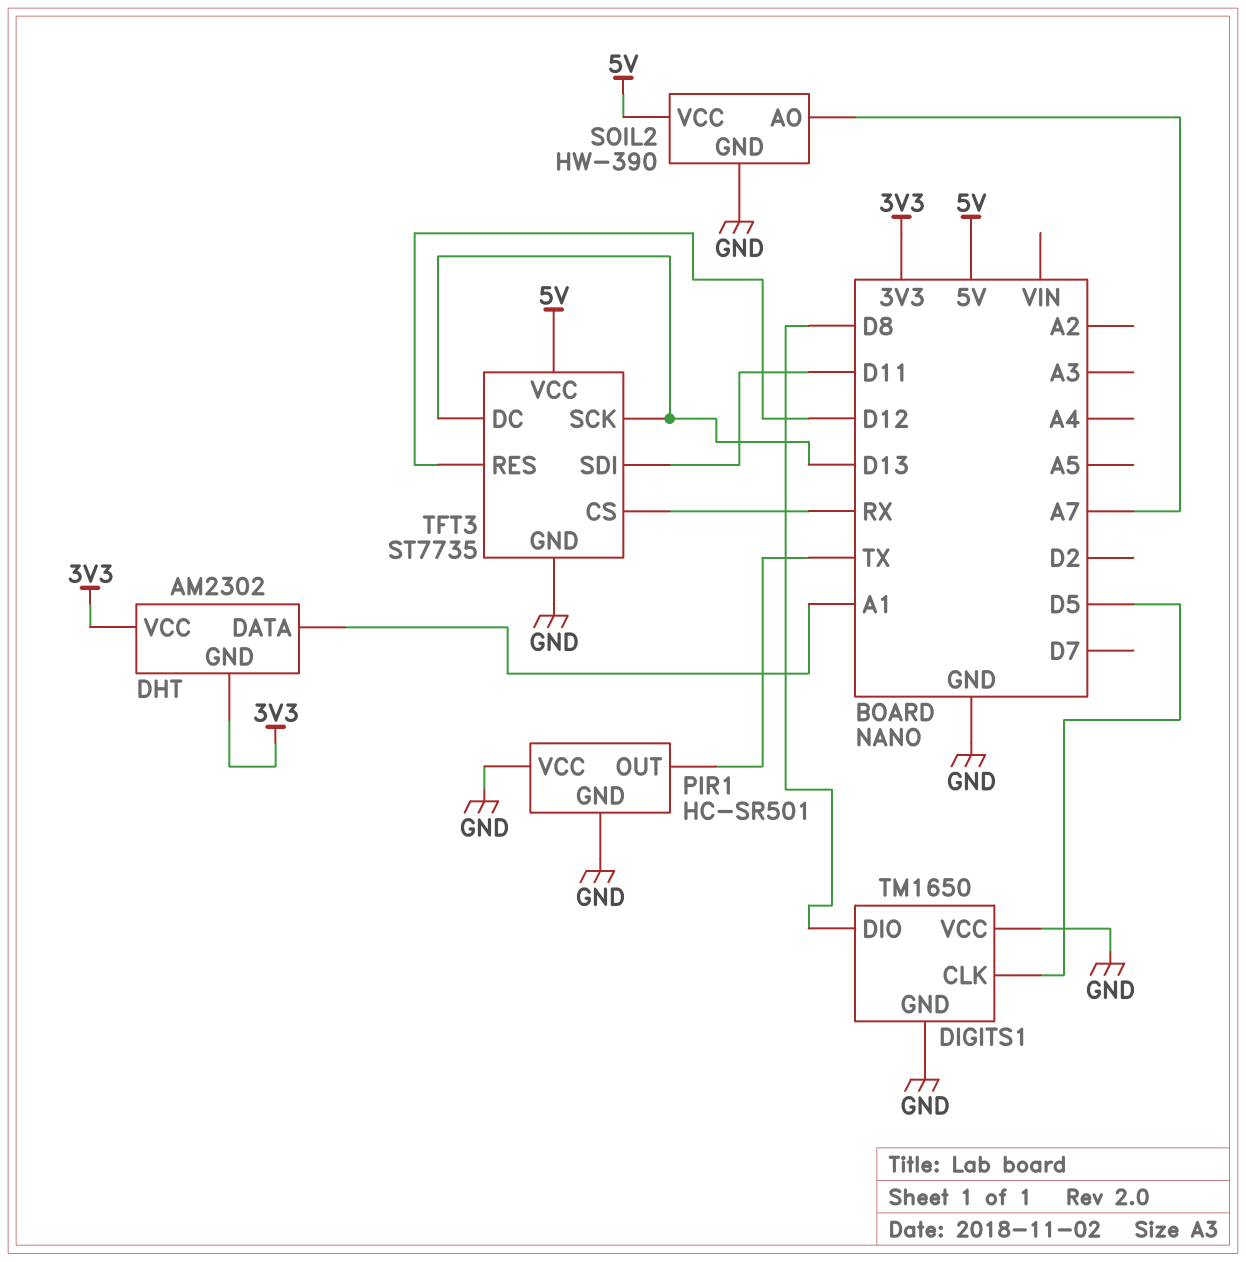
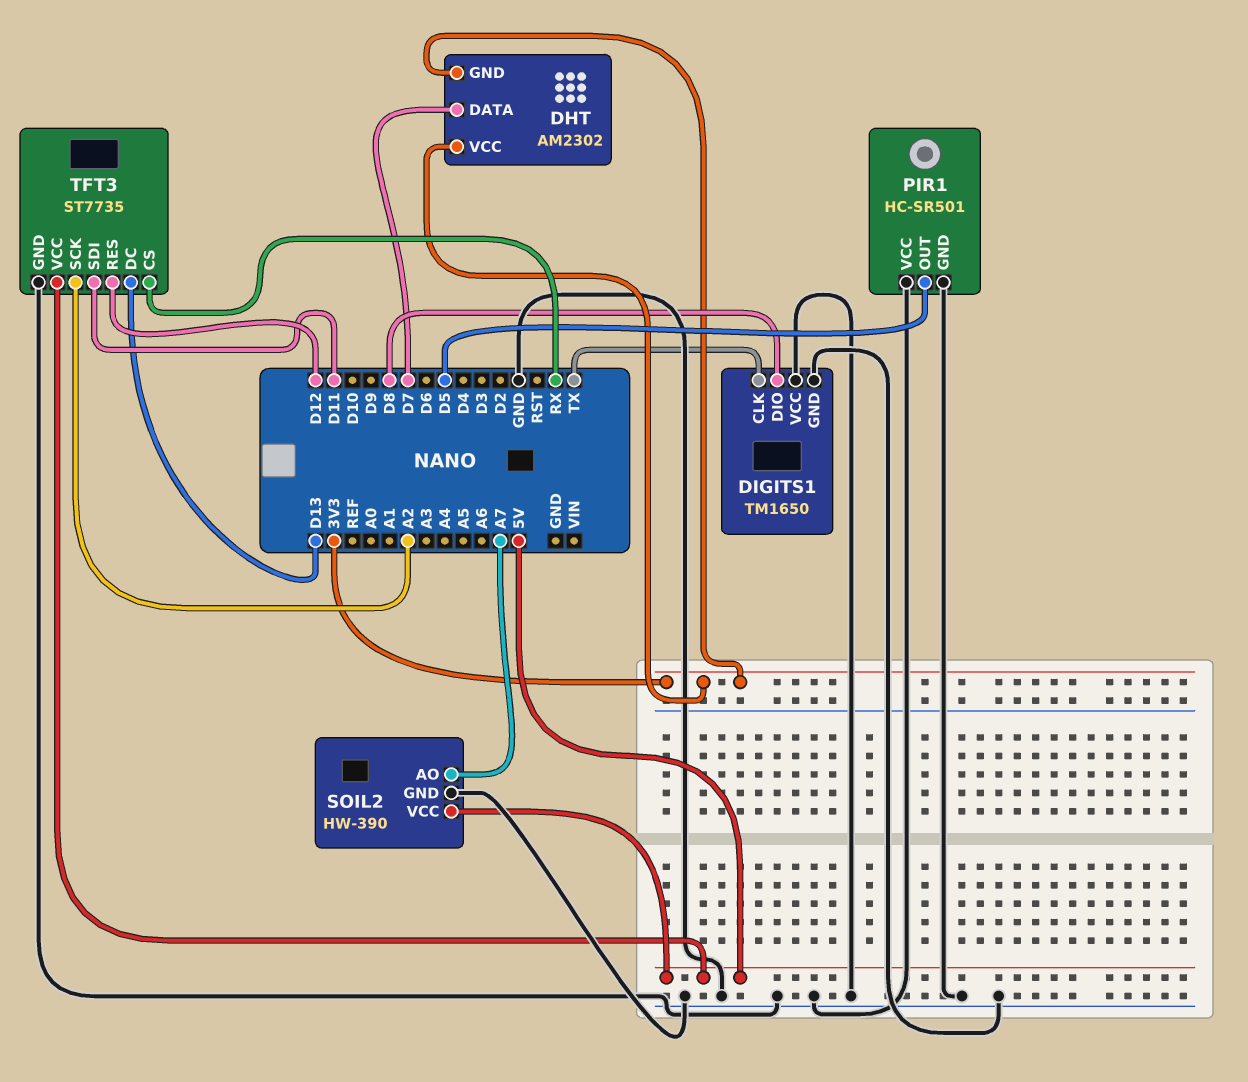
DHT pin DATA: A1 -> D7
DIGITS1 pin CLK: D5 -> TX
PIR1 pin OUT: TX -> D5
TFT3 pin SCK: D13 -> A2

